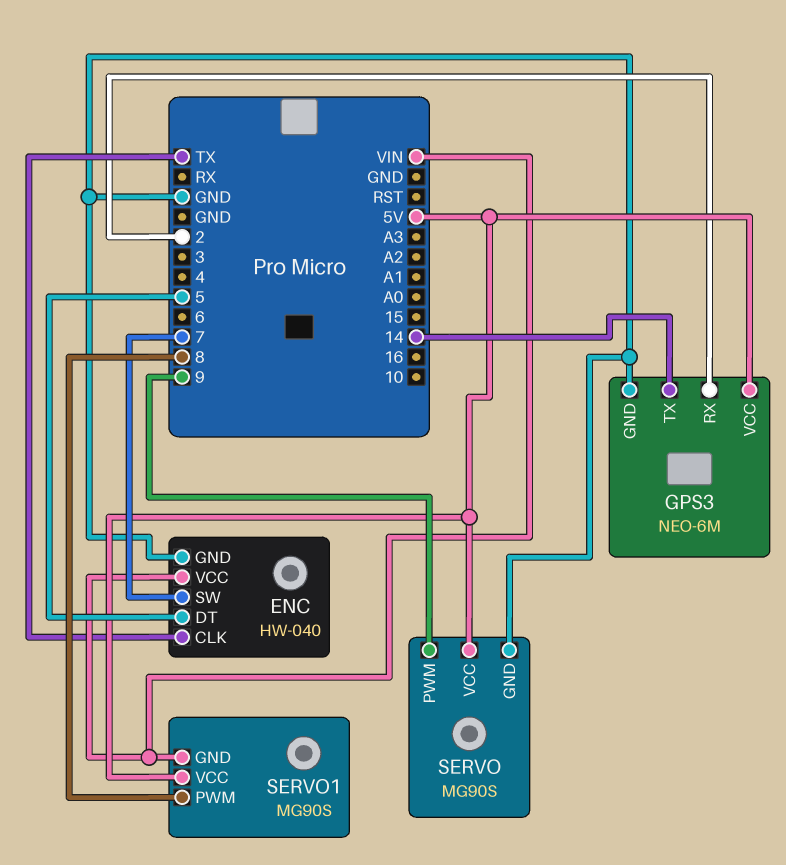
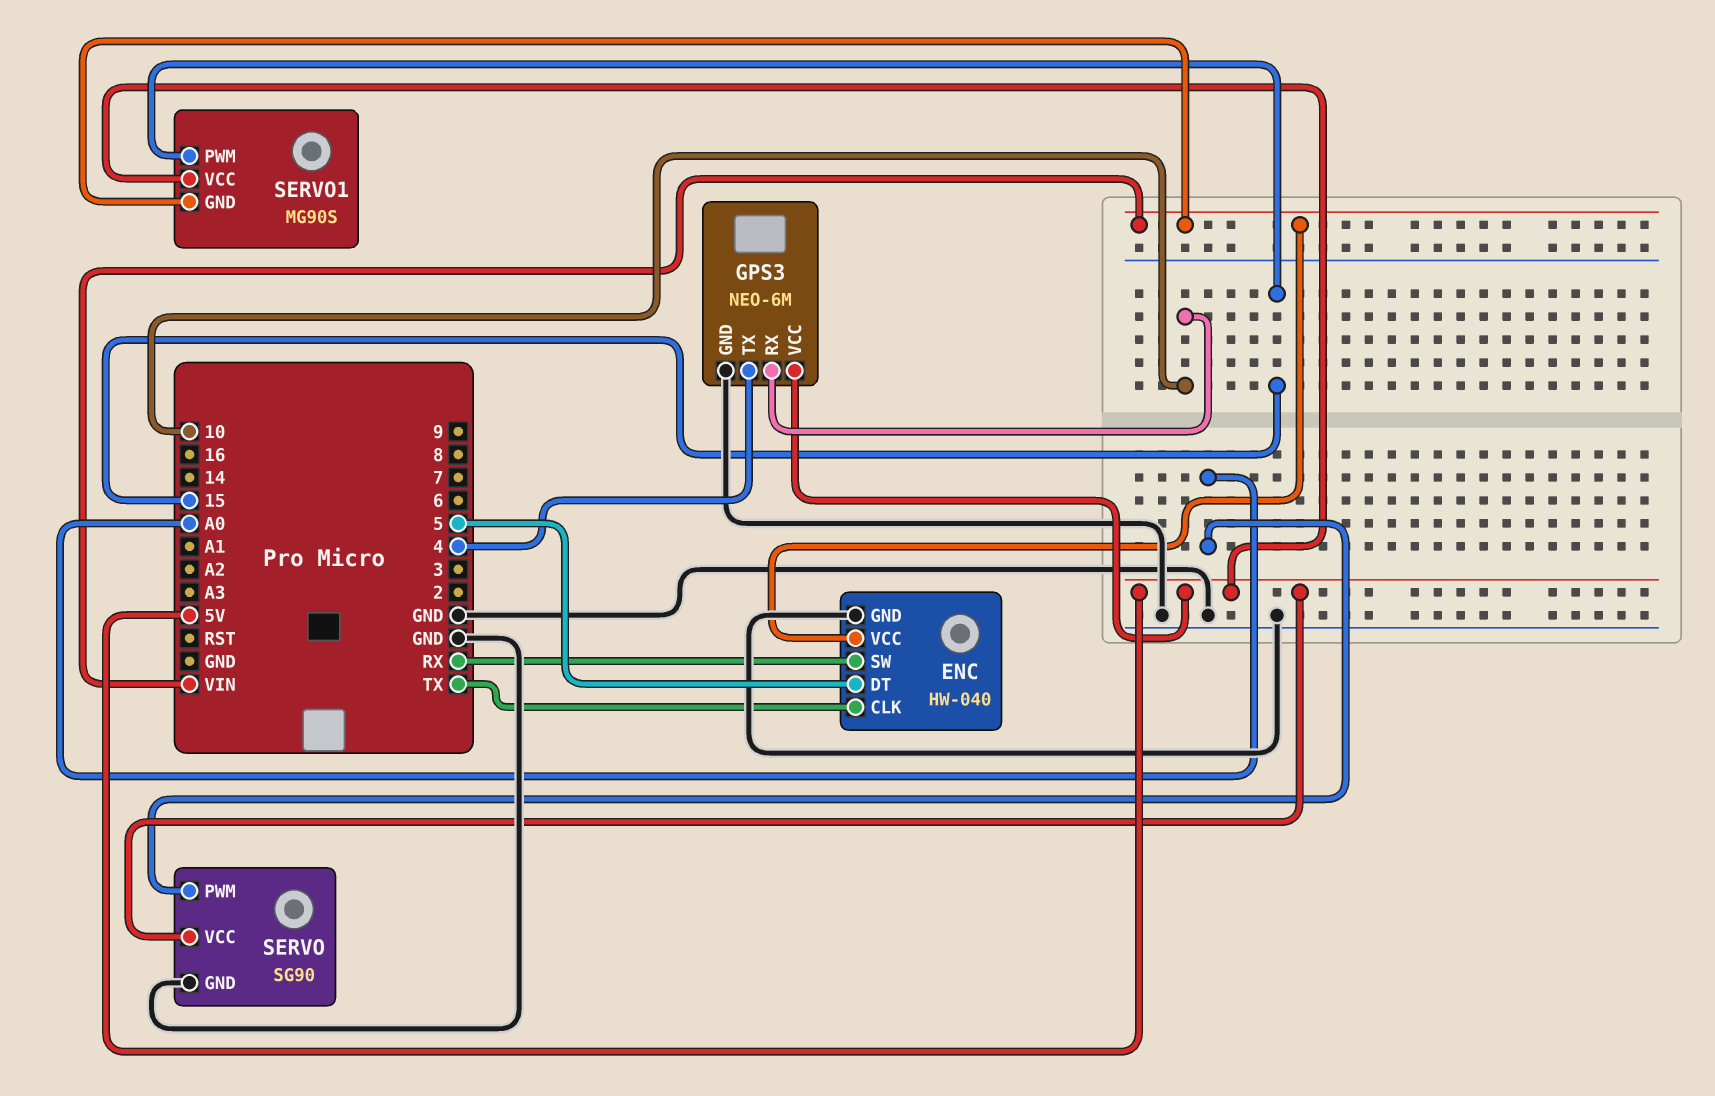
ENC pin SW: 7 -> RX
GPS3 pin RX: 2 -> 10
GPS3 pin TX: 14 -> 4
SERVO: MG90S -> SG90
SERVO pin PWM: 9 -> A0
SERVO1 pin PWM: 8 -> 15

